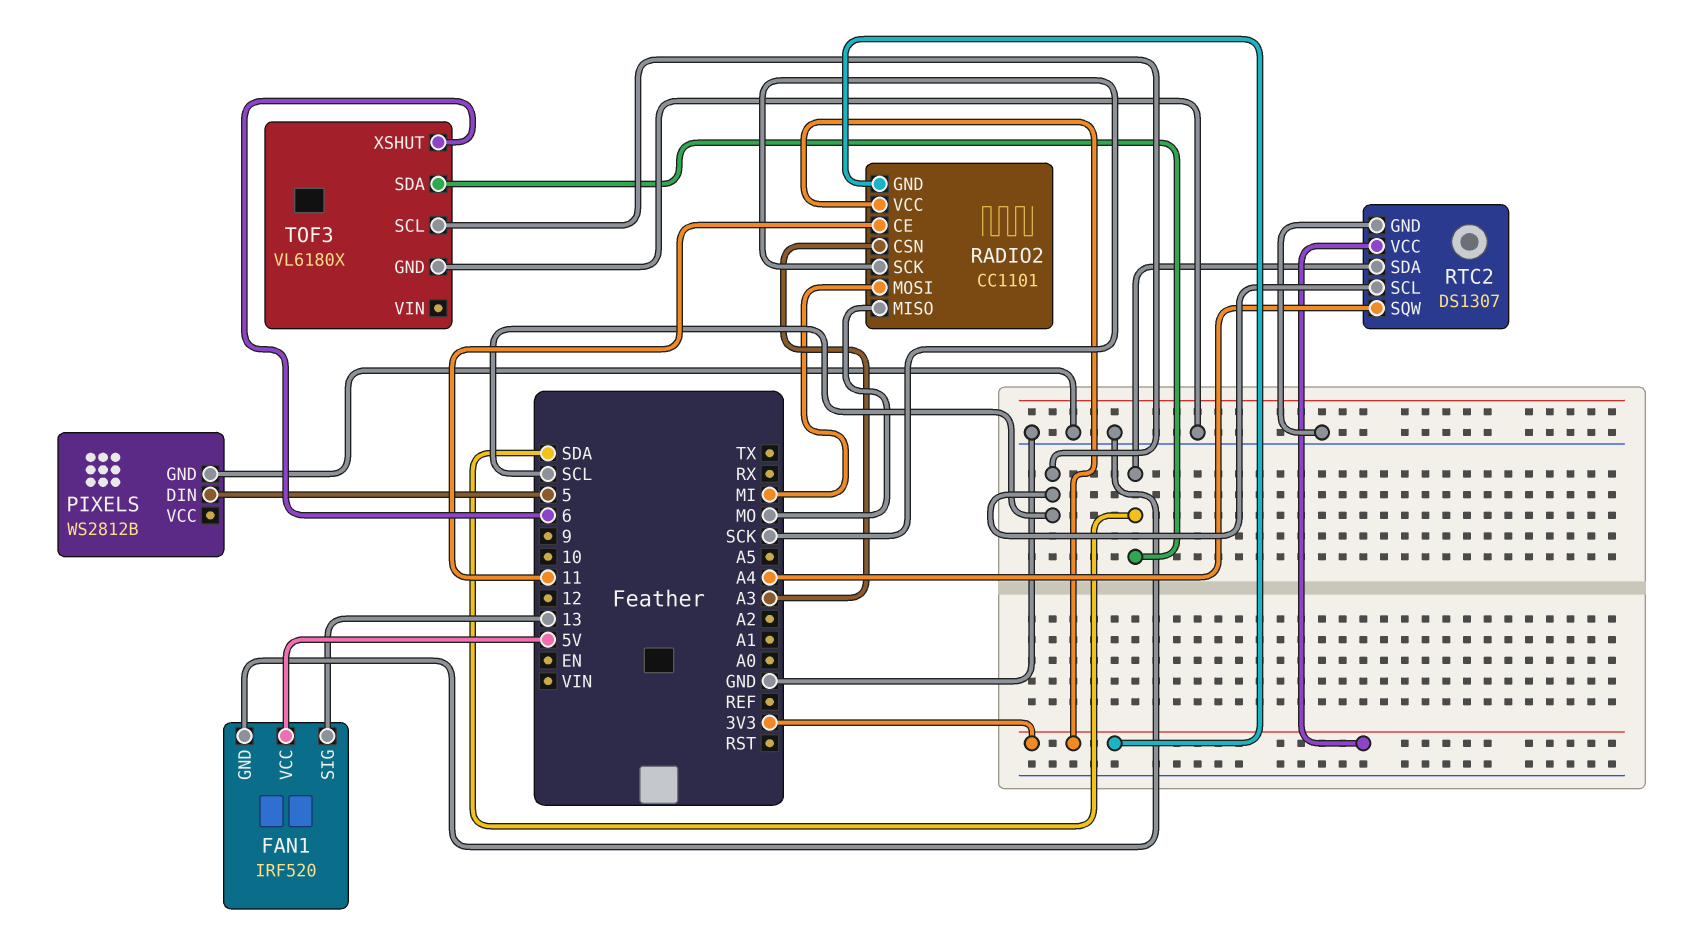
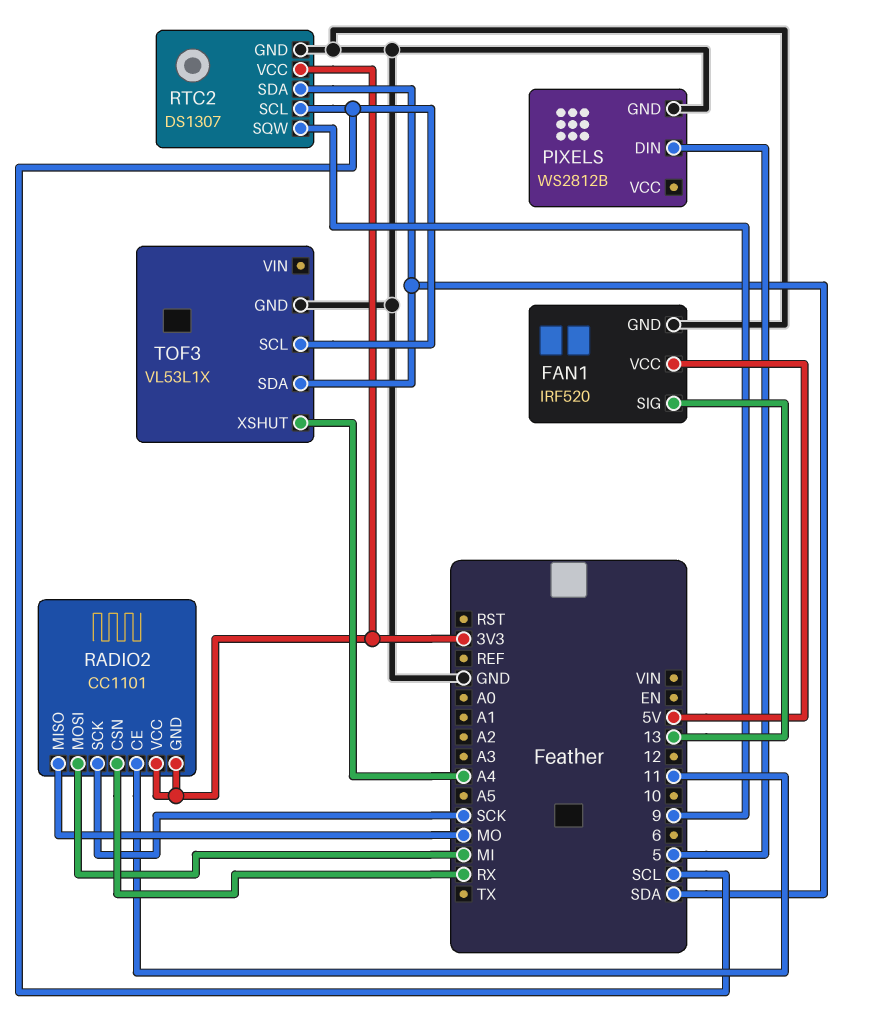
RADIO2 pin CSN: A3 -> RX
RTC2 pin SQW: A4 -> 9
TOF3: VL6180X -> VL53L1X
TOF3 pin XSHUT: 6 -> A4

